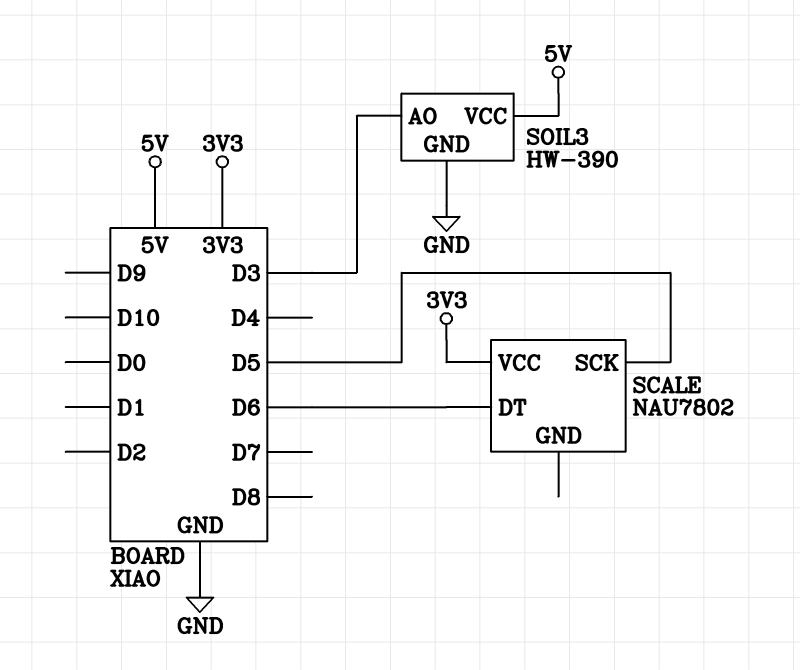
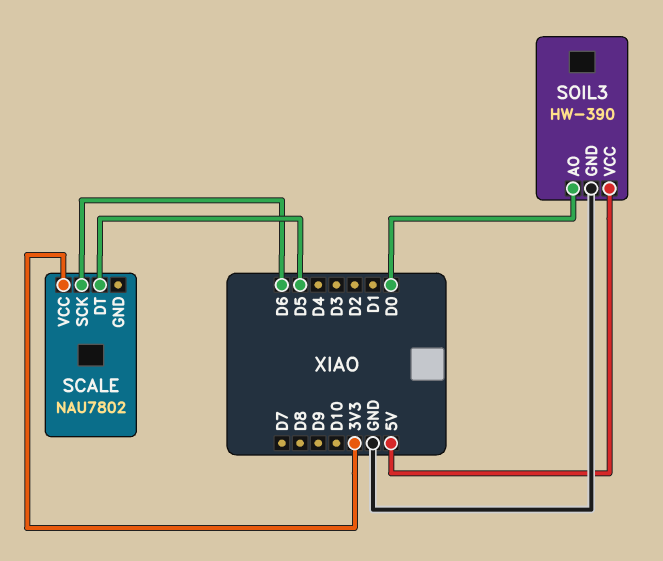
SCALE pin DT: D6 -> D5
SCALE pin SCK: D5 -> D6
SOIL3 pin AO: D3 -> D0

